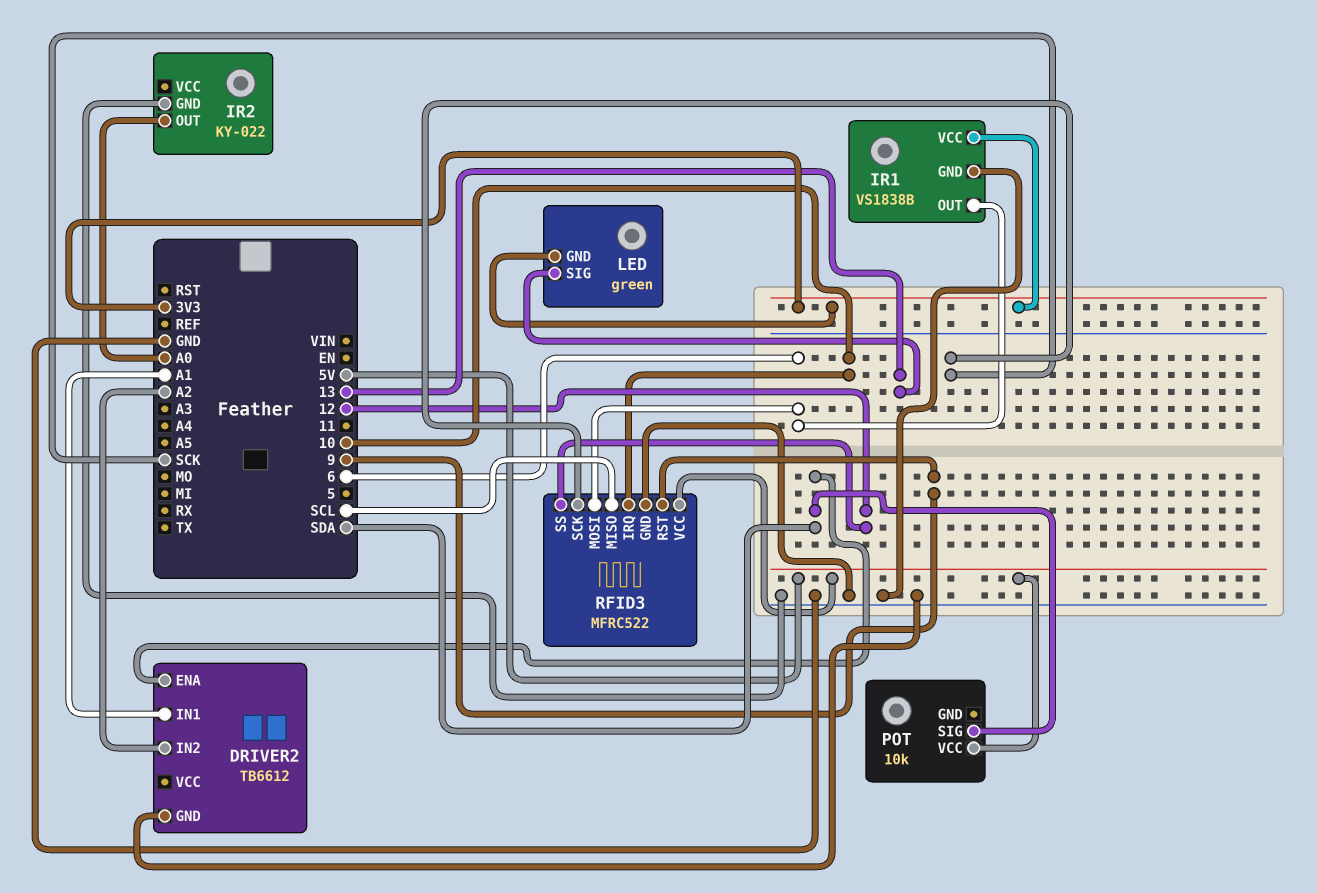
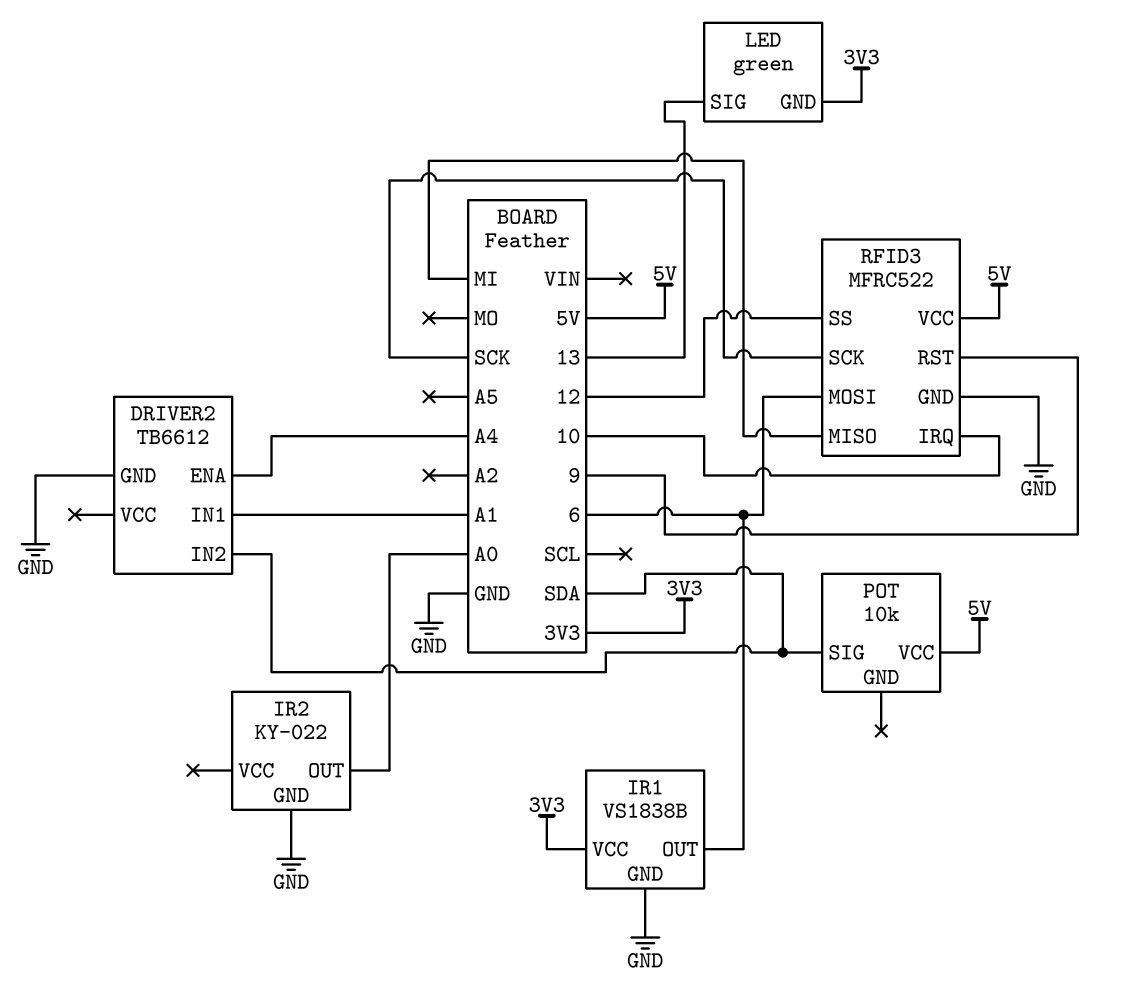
DRIVER2 pin ENA: SDA -> A4
DRIVER2 pin IN2: A2 -> SDA
RFID3 pin MISO: SCL -> MI

